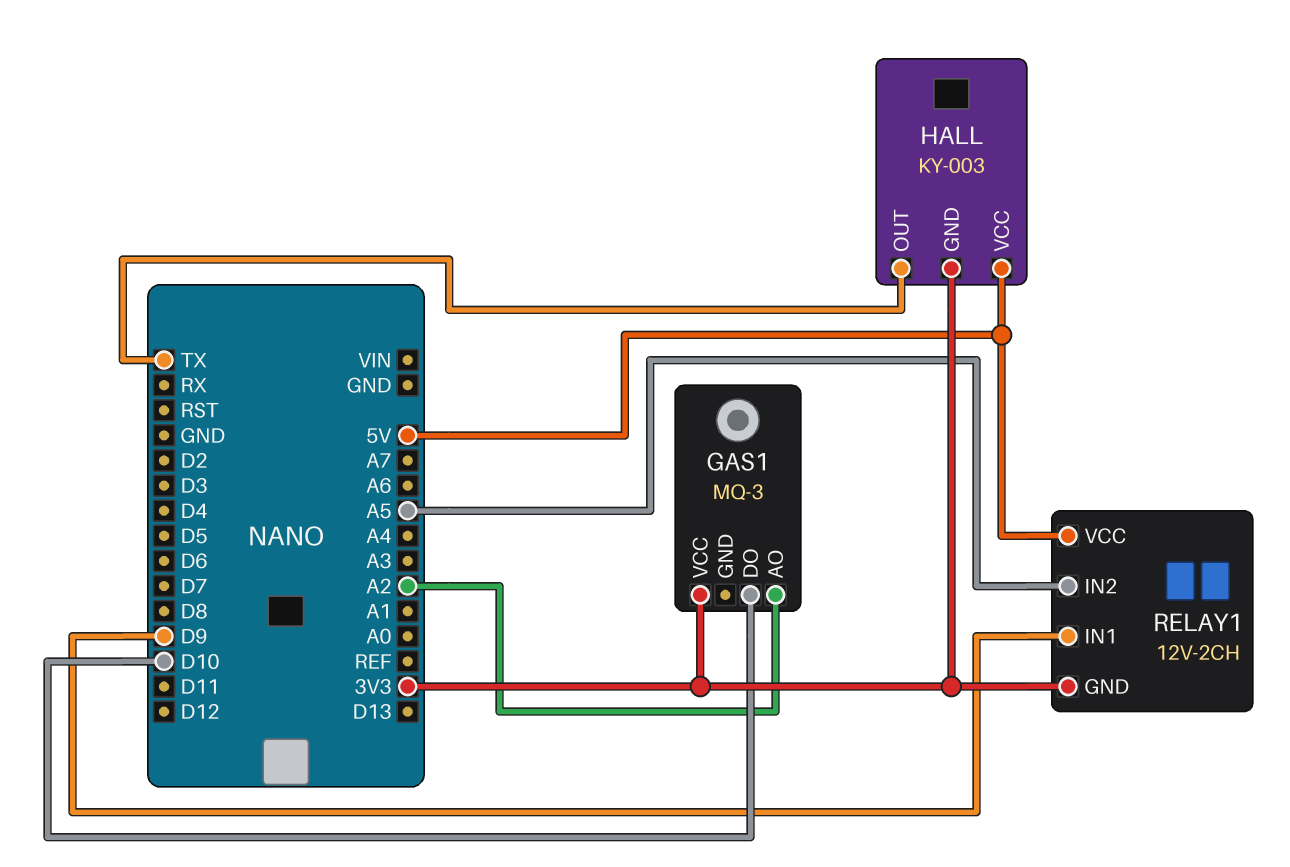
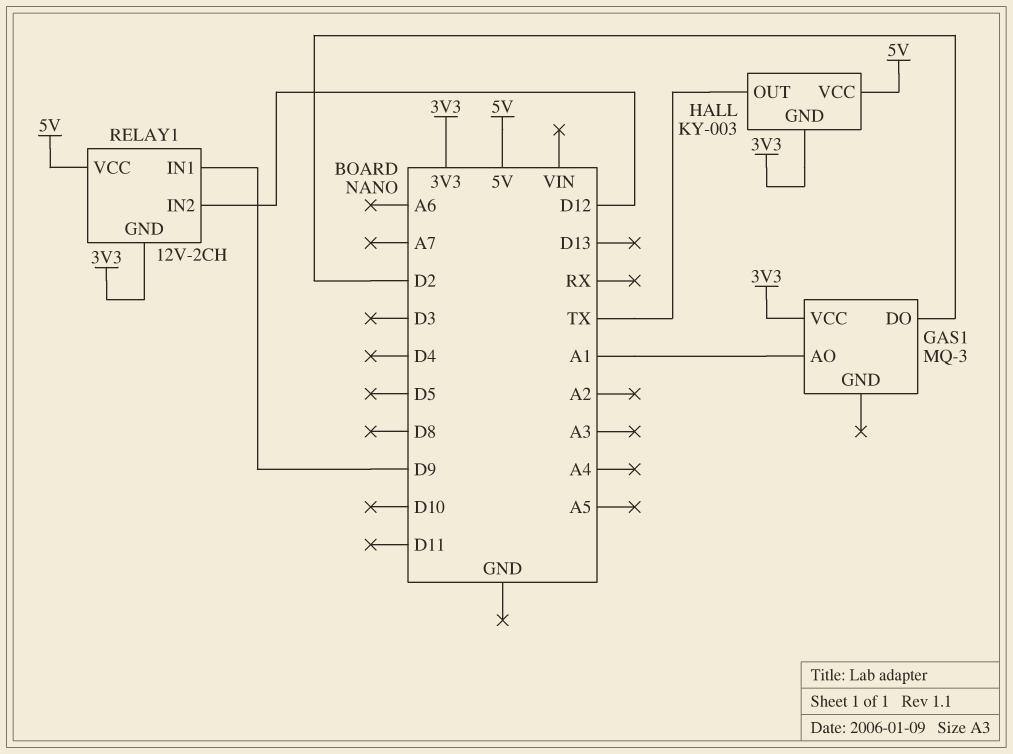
GAS1 pin AO: A2 -> A1
GAS1 pin DO: D10 -> D2
RELAY1 pin IN2: A5 -> D12

